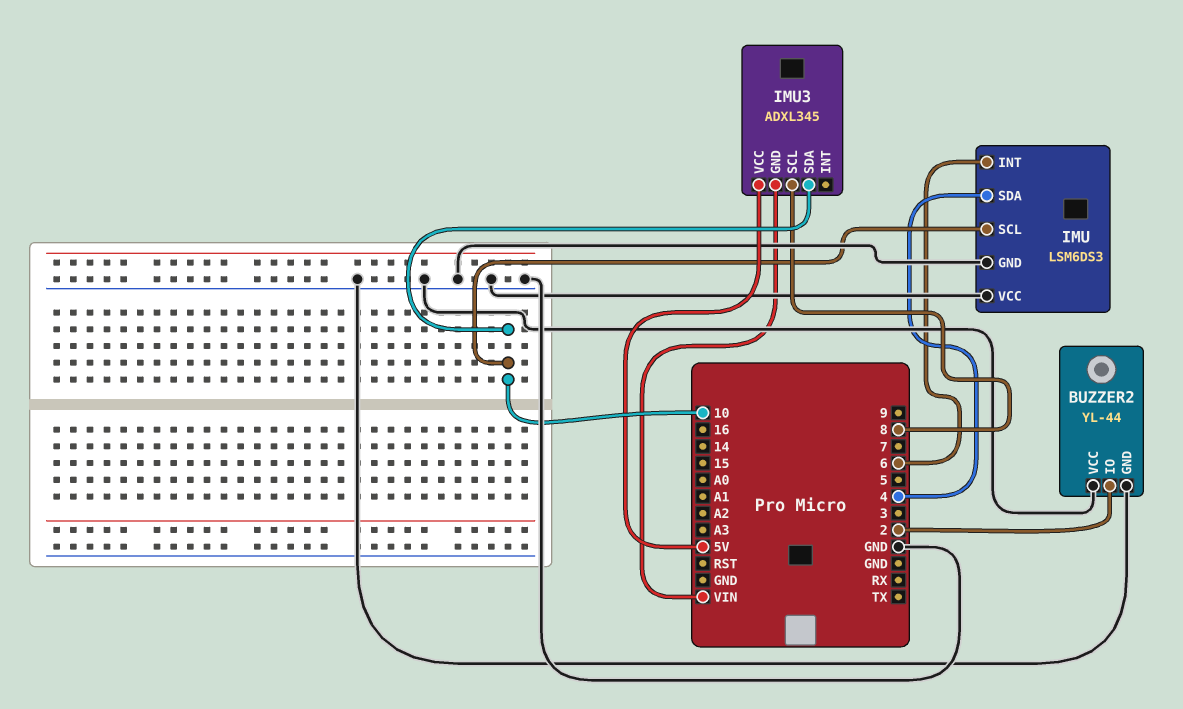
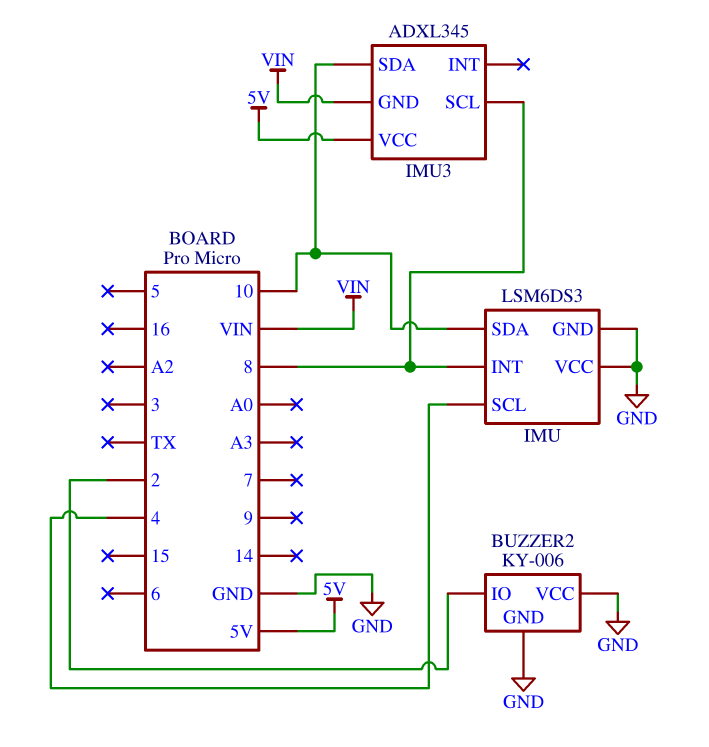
BUZZER2: YL-44 -> KY-006
IMU pin INT: 6 -> 8
IMU pin SCL: 10 -> 4
IMU pin SDA: 4 -> 10

